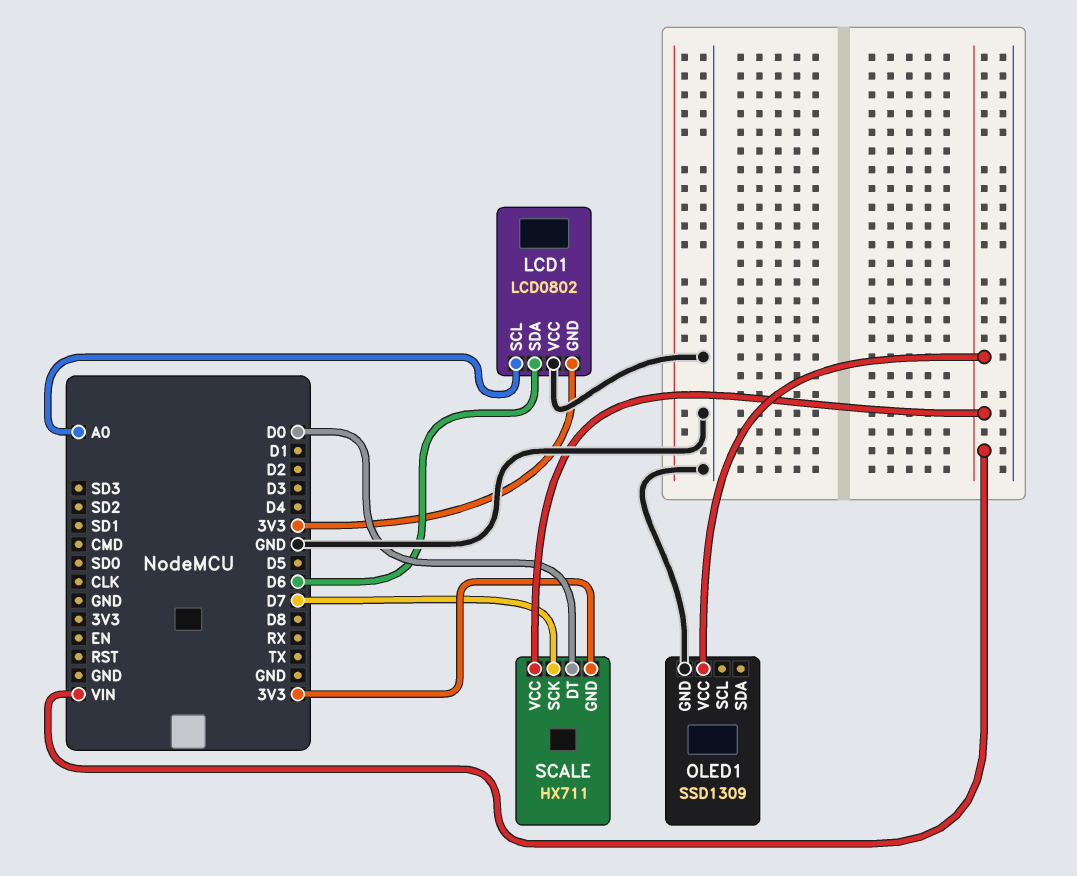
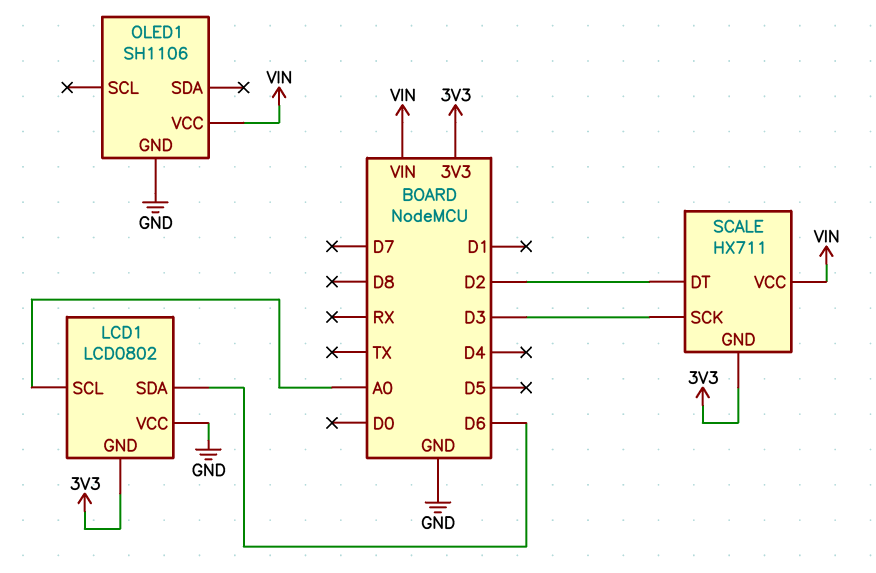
OLED1: SSD1309 -> SH1106
SCALE pin DT: D0 -> D2
SCALE pin SCK: D7 -> D3

